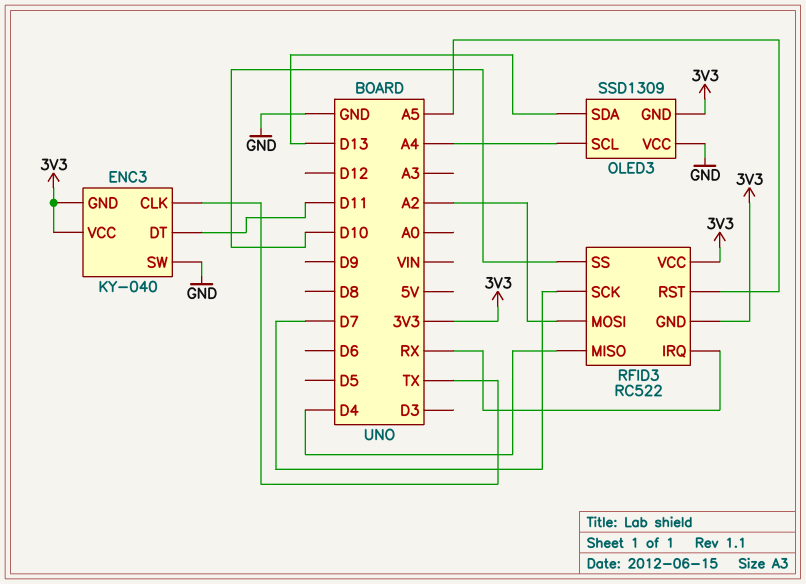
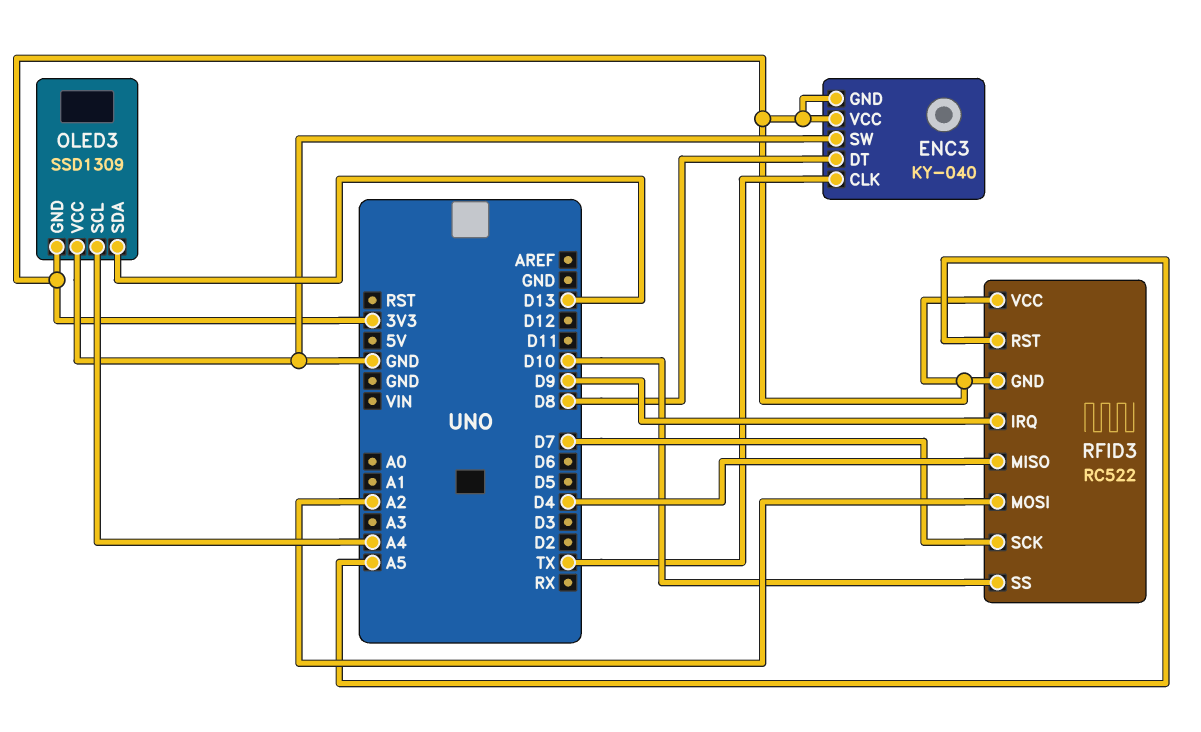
ENC3 pin DT: D11 -> D8
RFID3 pin IRQ: RX -> D9

